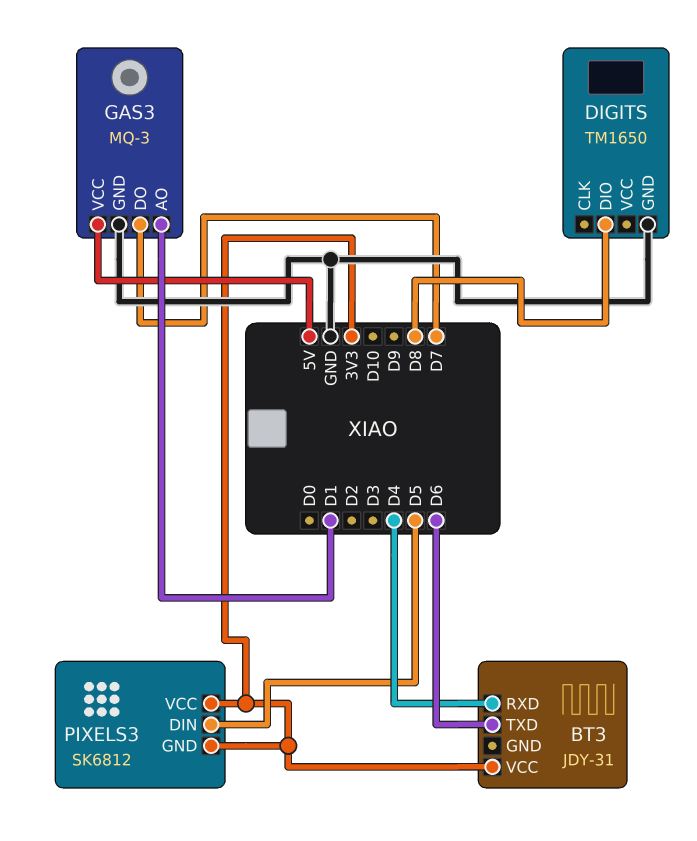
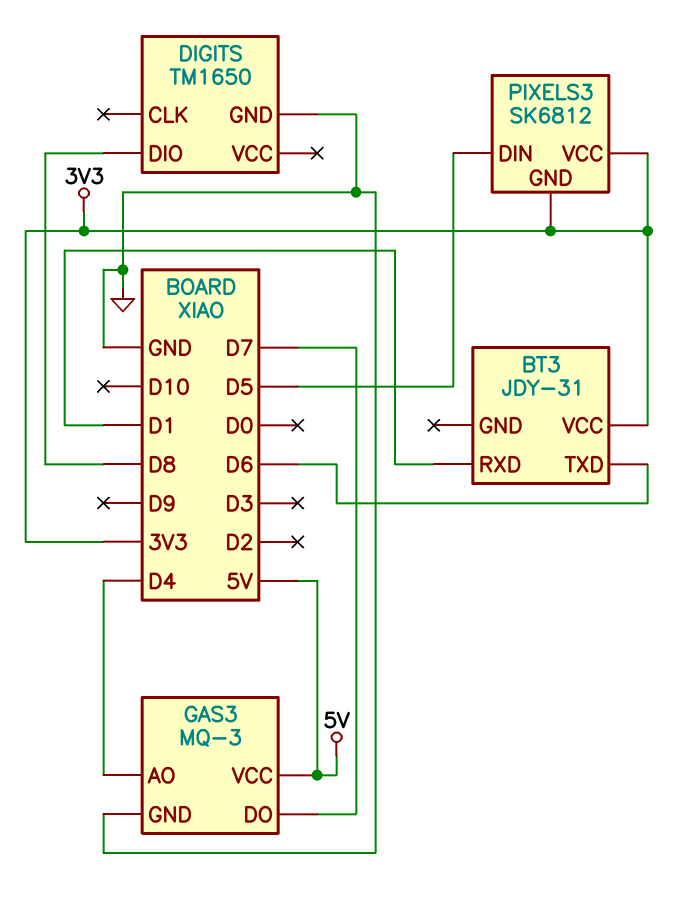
BT3 pin RXD: D4 -> D1
GAS3 pin AO: D1 -> D4

